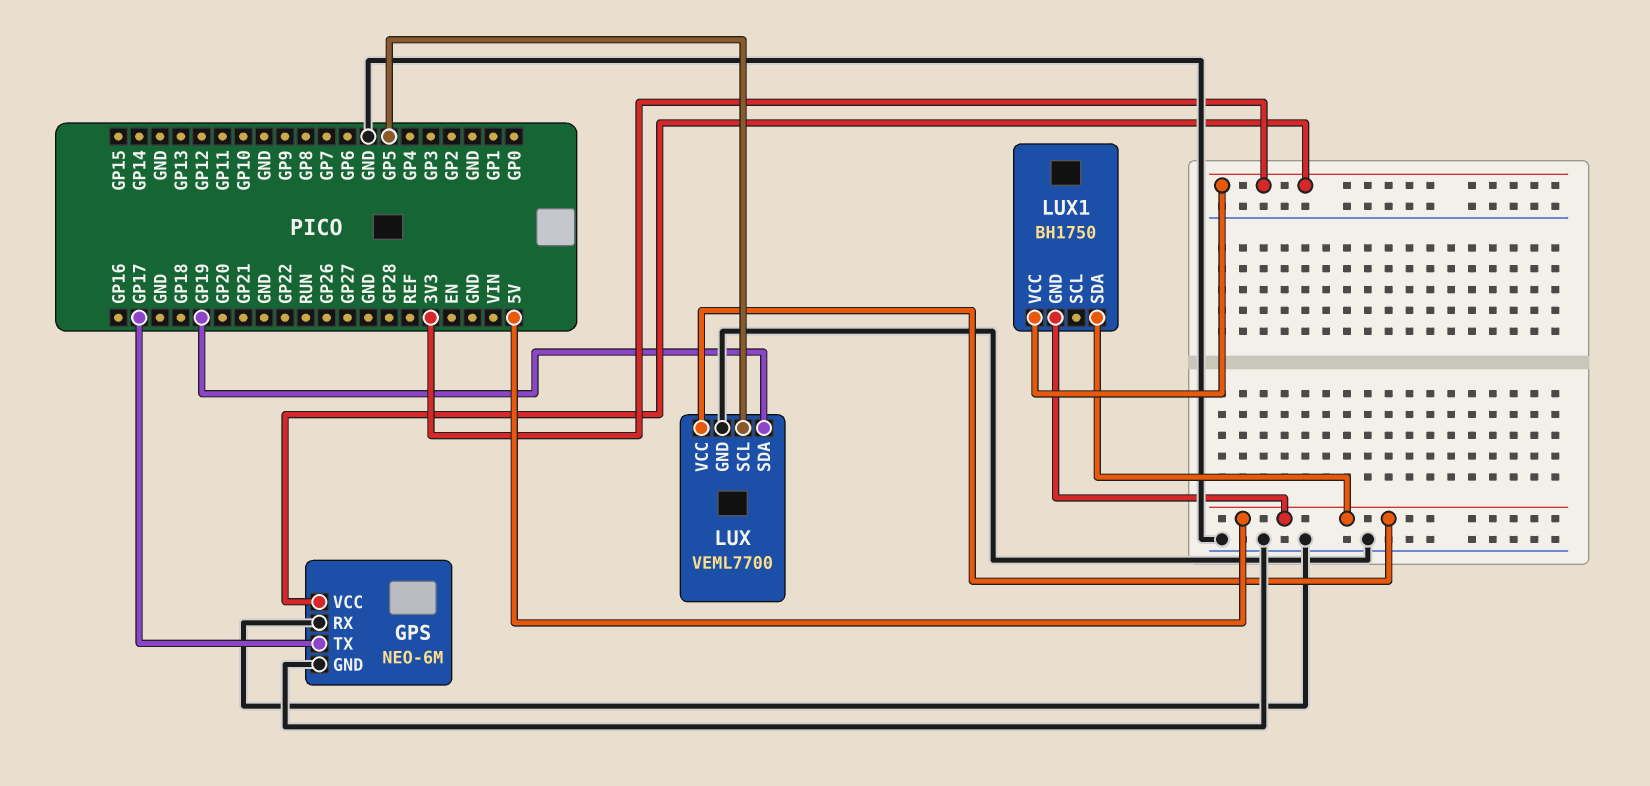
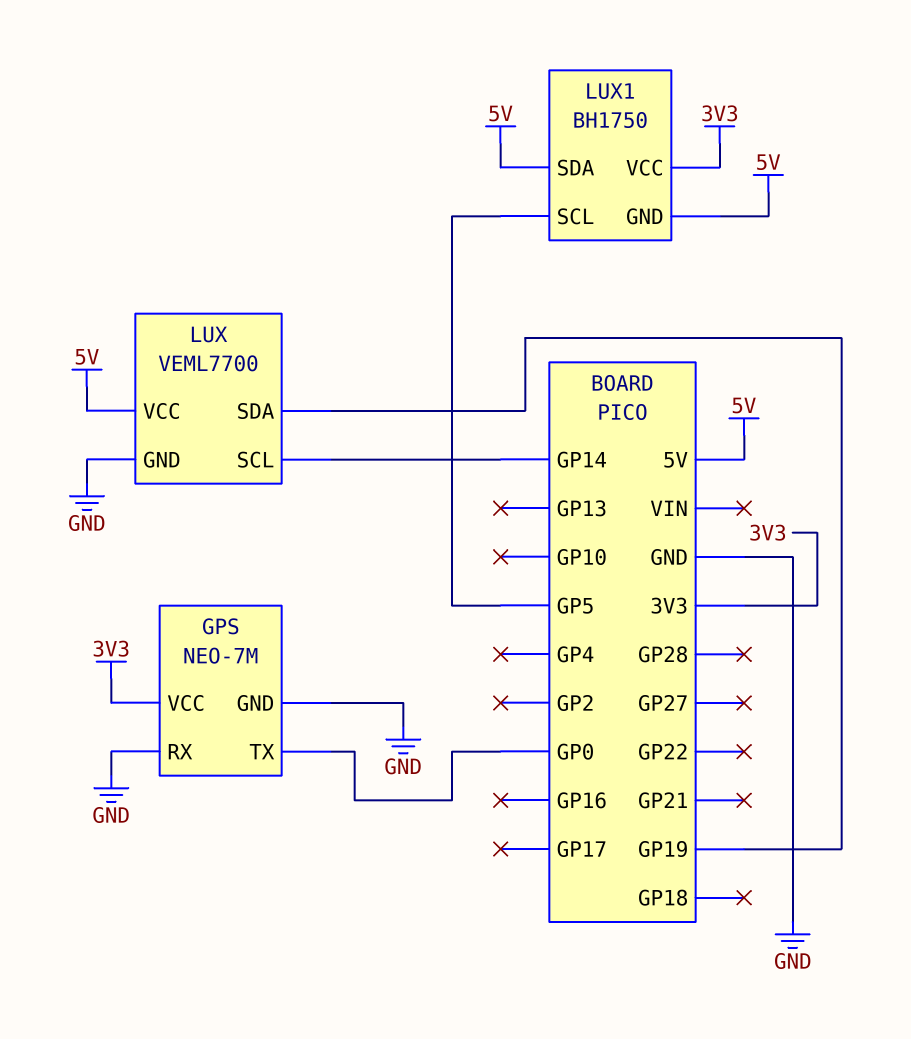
GPS: NEO-6M -> NEO-7M
GPS pin TX: GP17 -> GP0
LUX pin SCL: GP5 -> GP14
LUX1 pin SCL: none -> GP5

